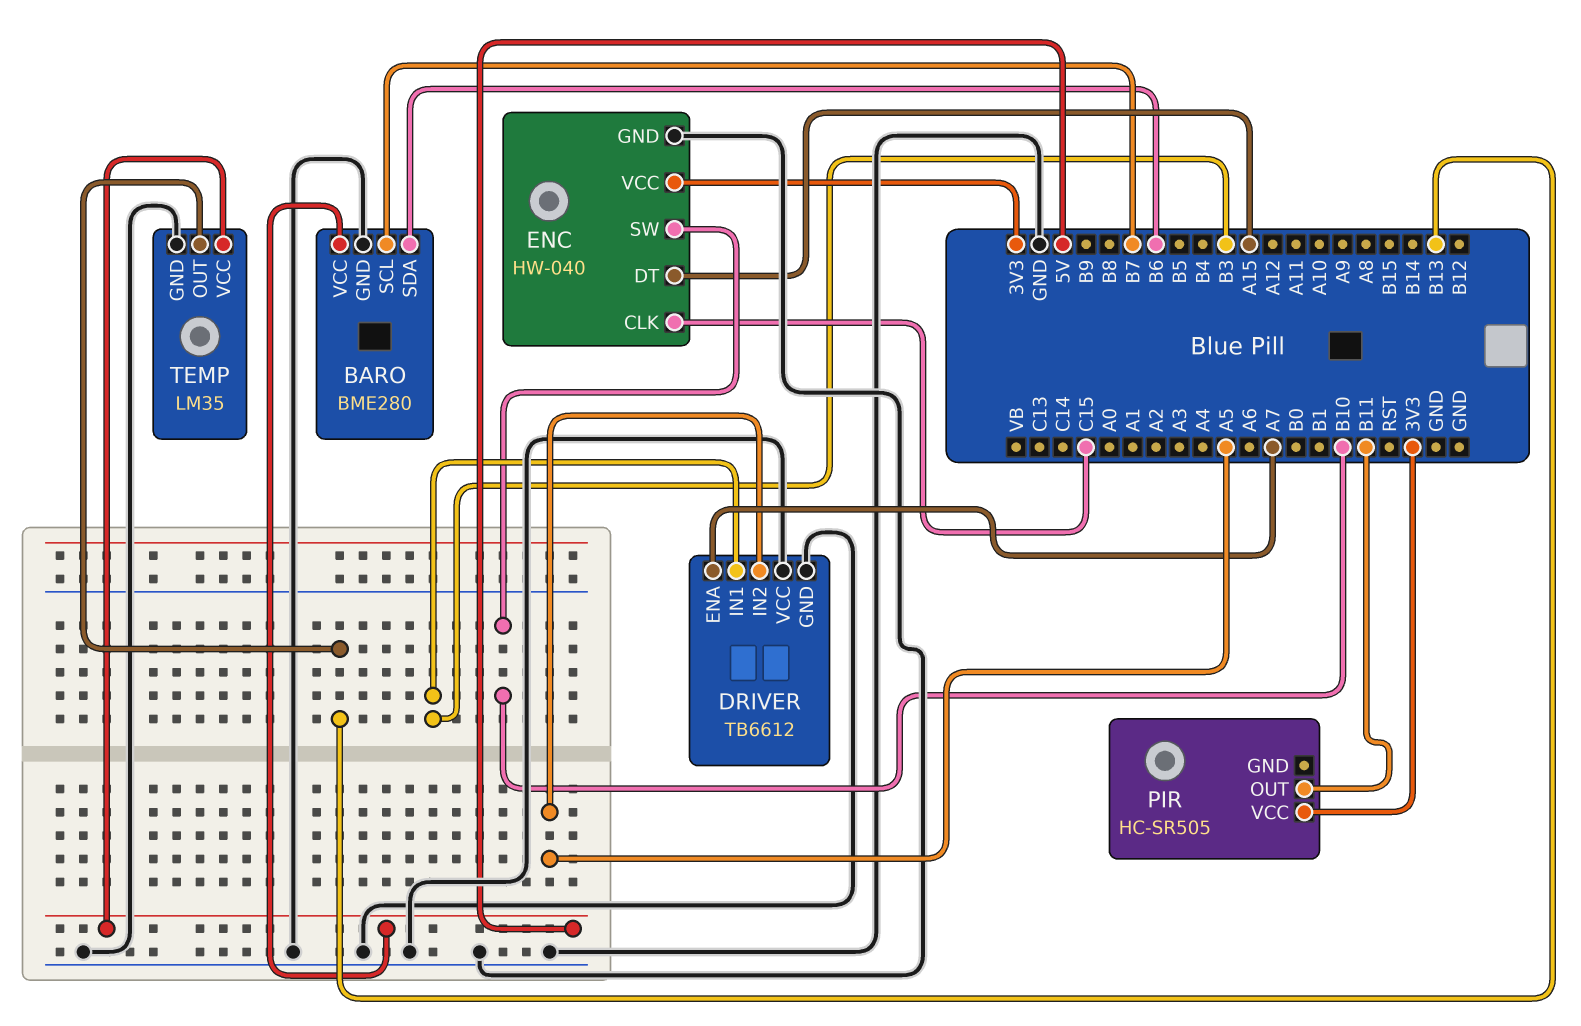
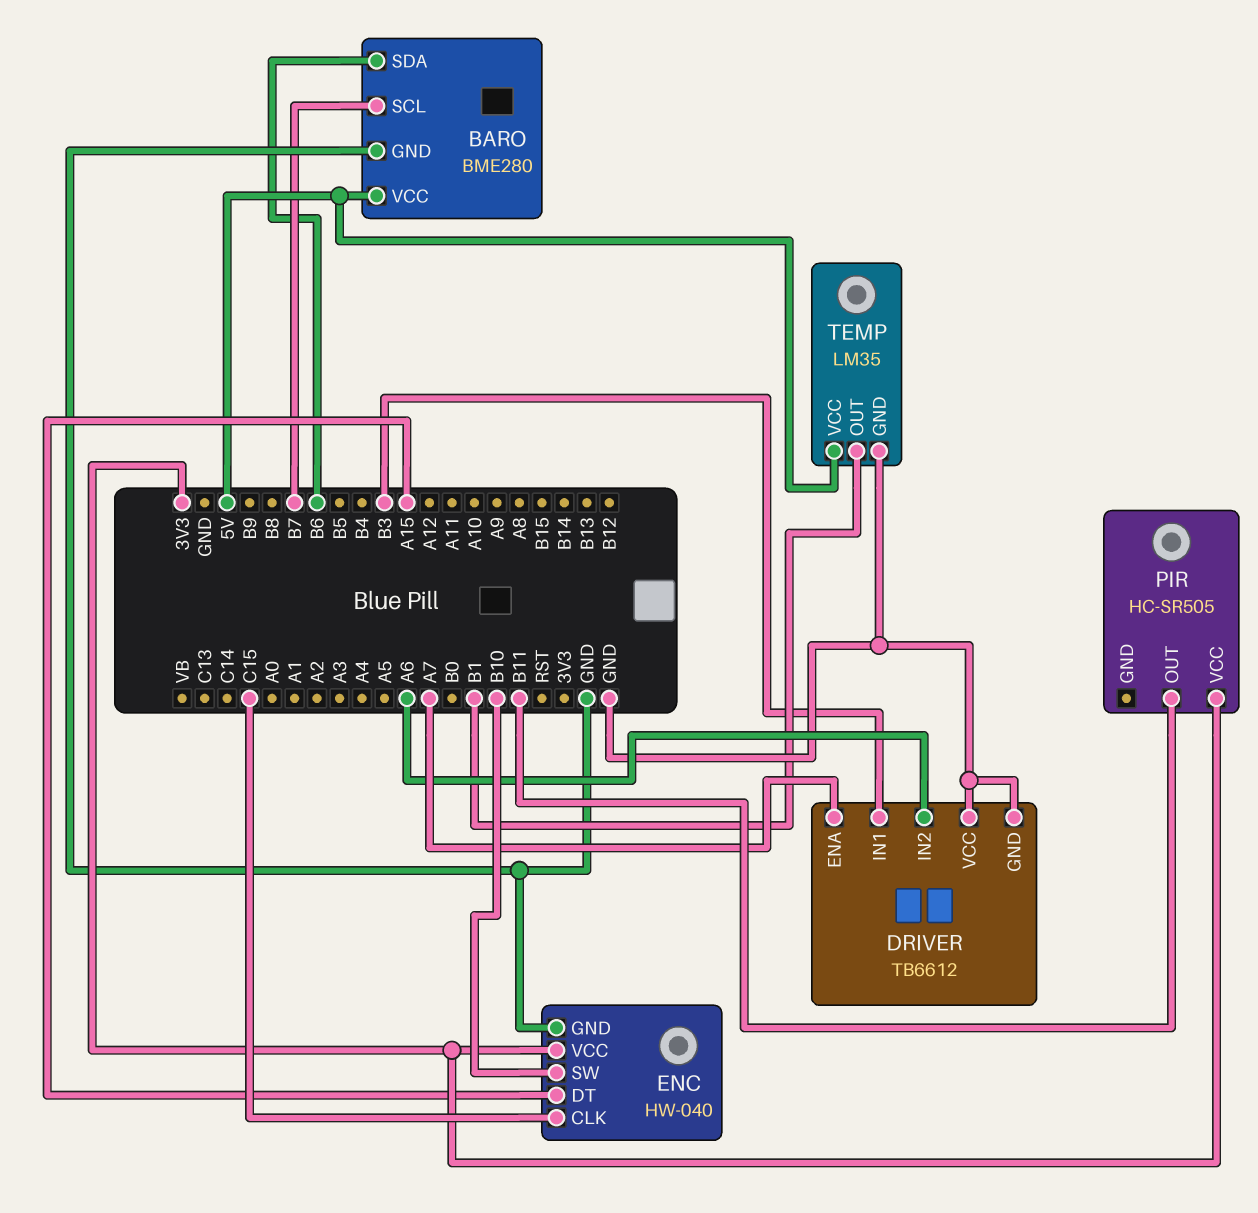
DRIVER pin IN2: A5 -> A6
TEMP pin OUT: B13 -> B1

